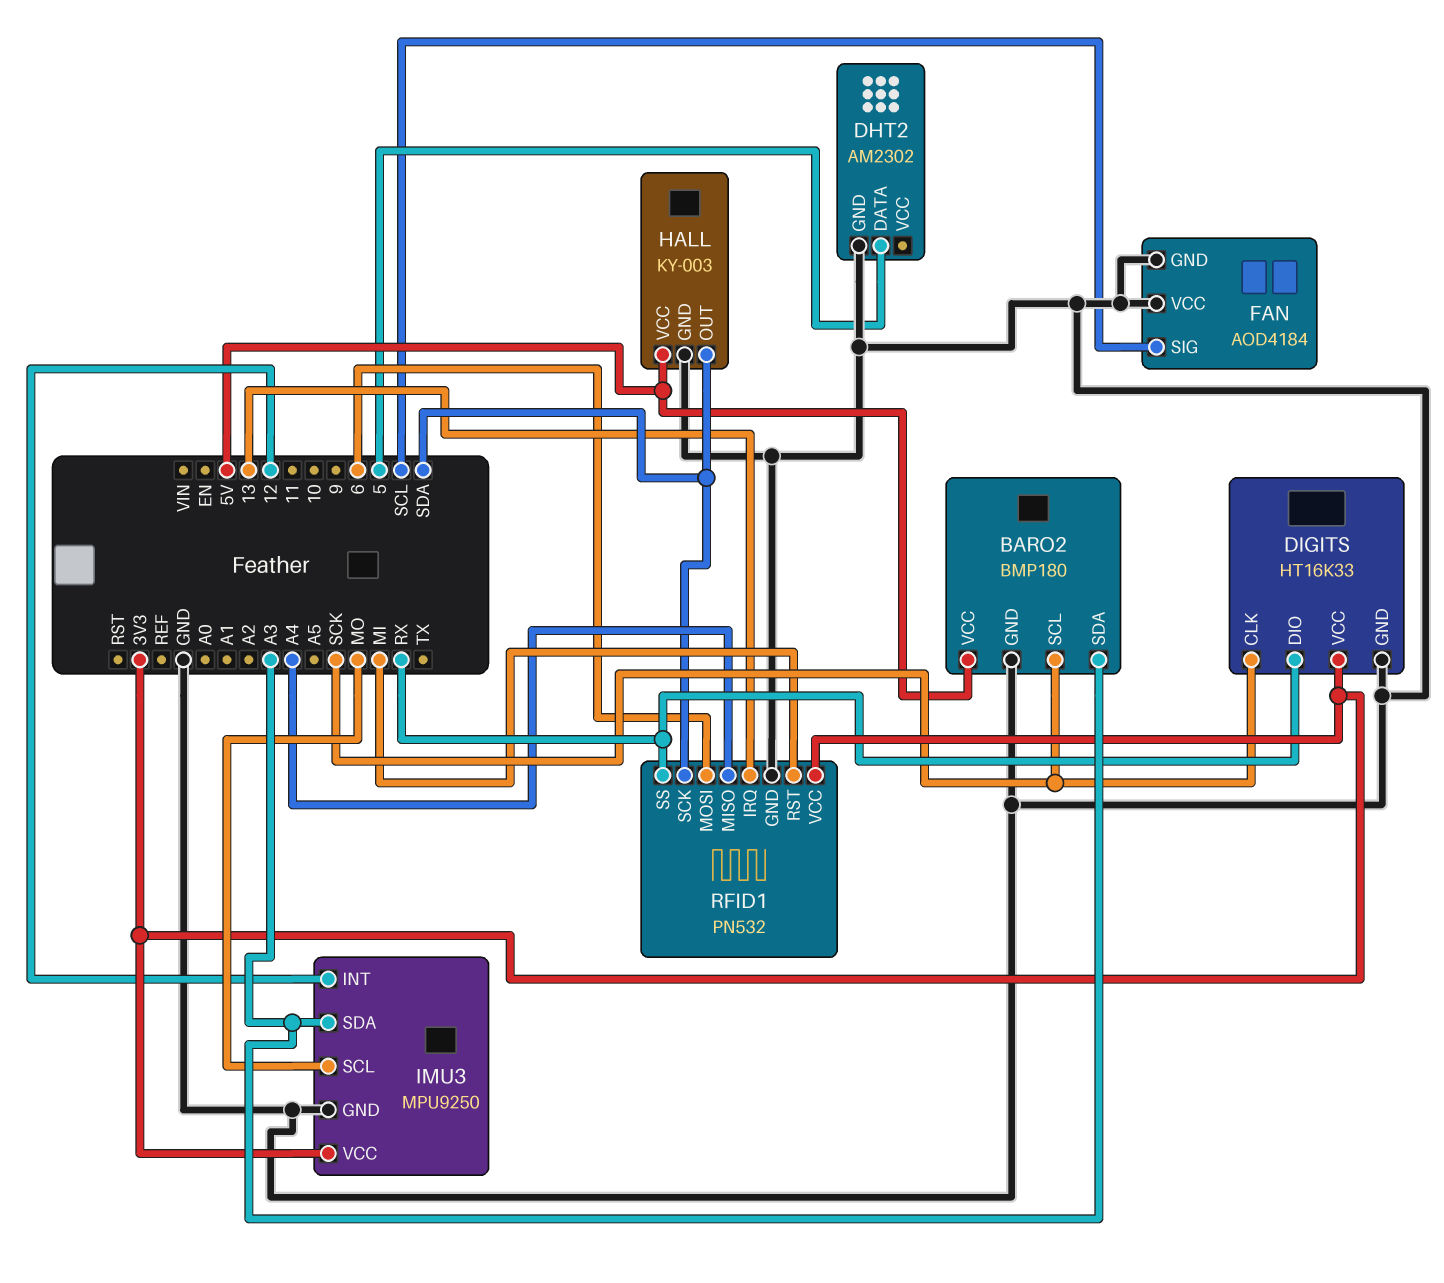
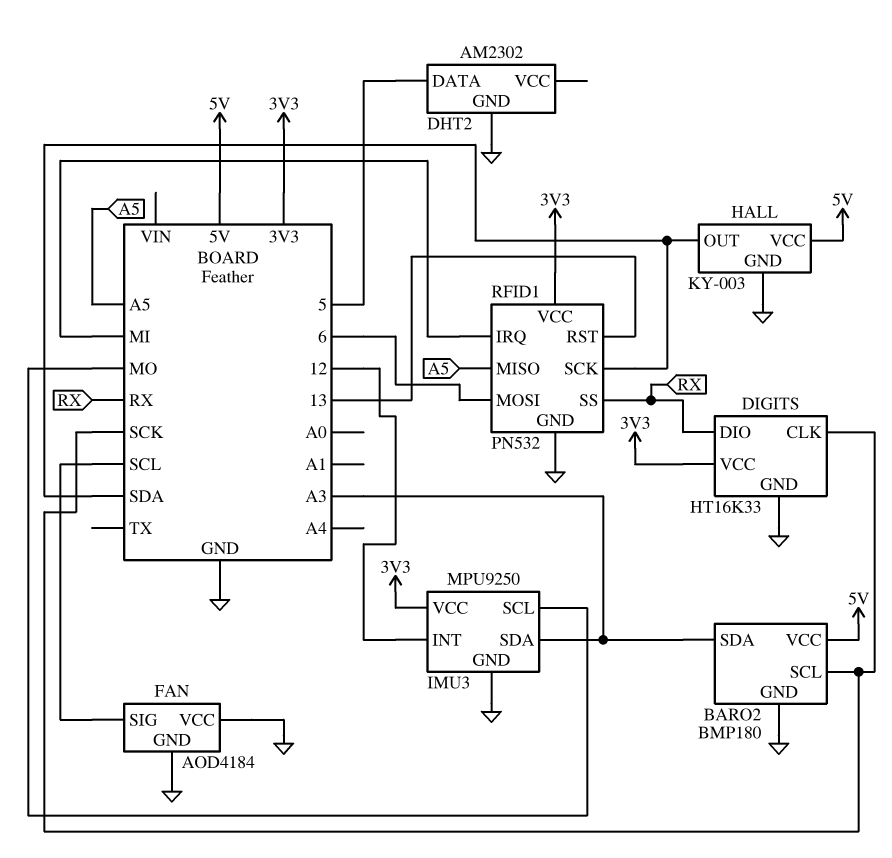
RFID1 pin IRQ: 13 -> MI
RFID1 pin MISO: A4 -> A5
RFID1 pin RST: MI -> 13

